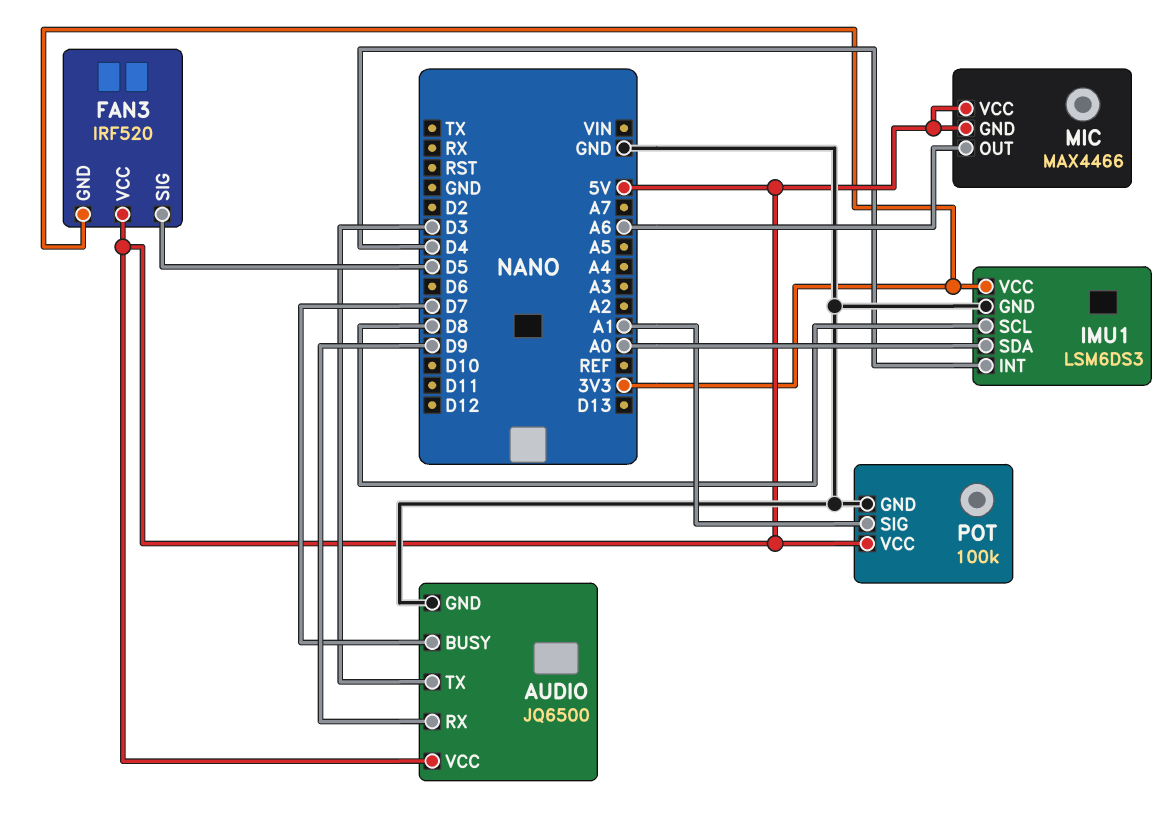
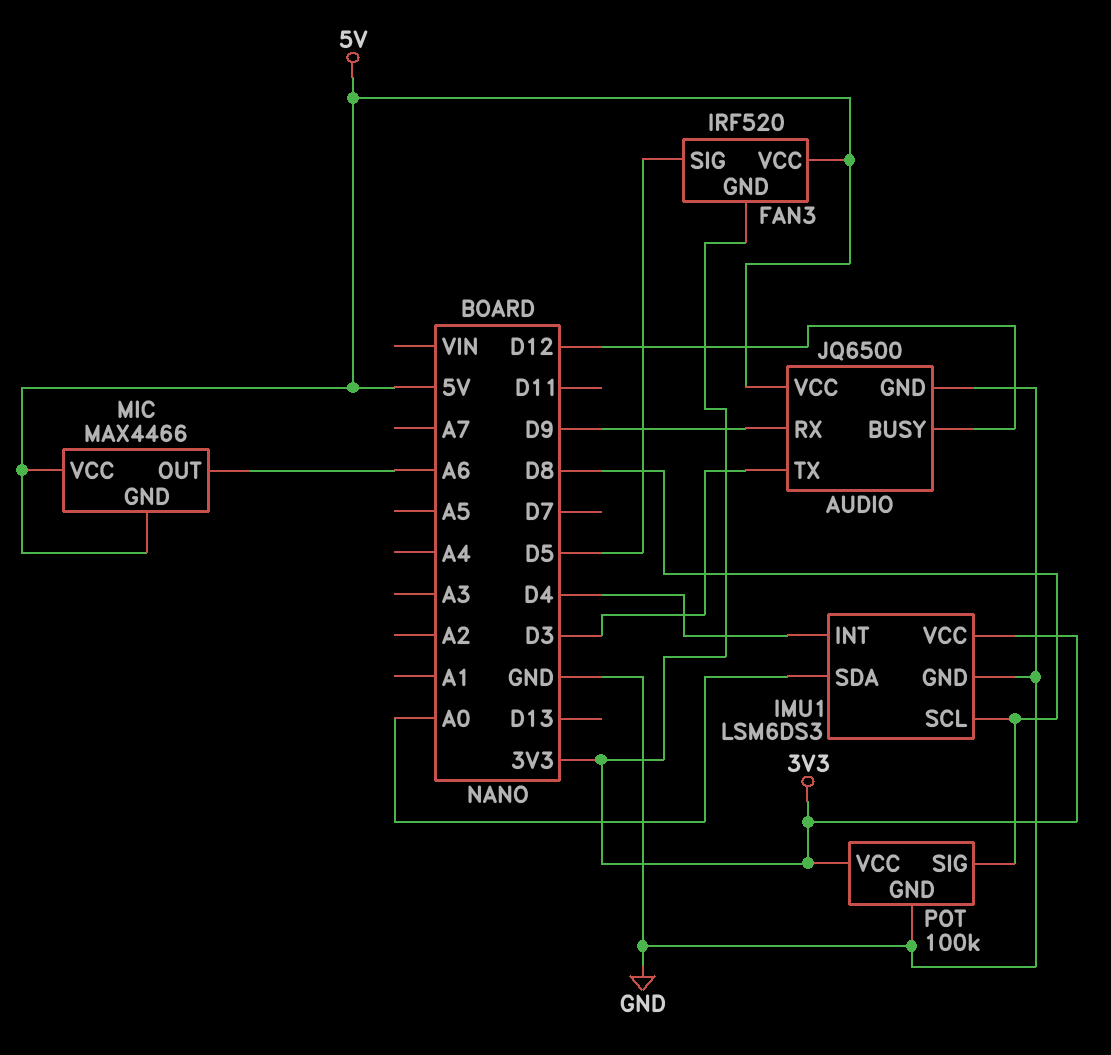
AUDIO pin BUSY: D7 -> D12
POT pin SIG: A1 -> D8
POT pin VCC: 5V -> 3V3

